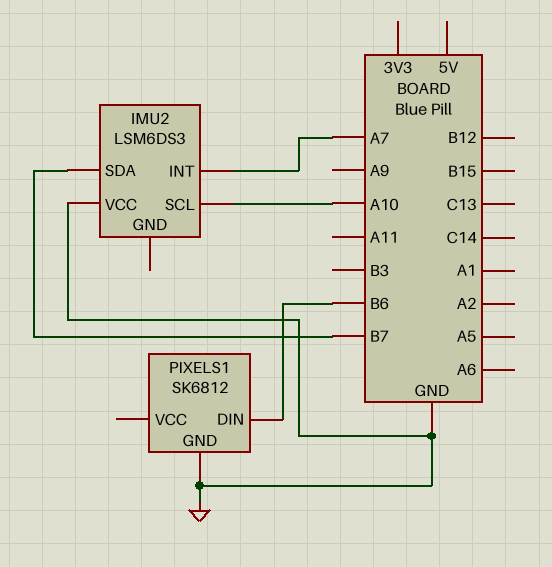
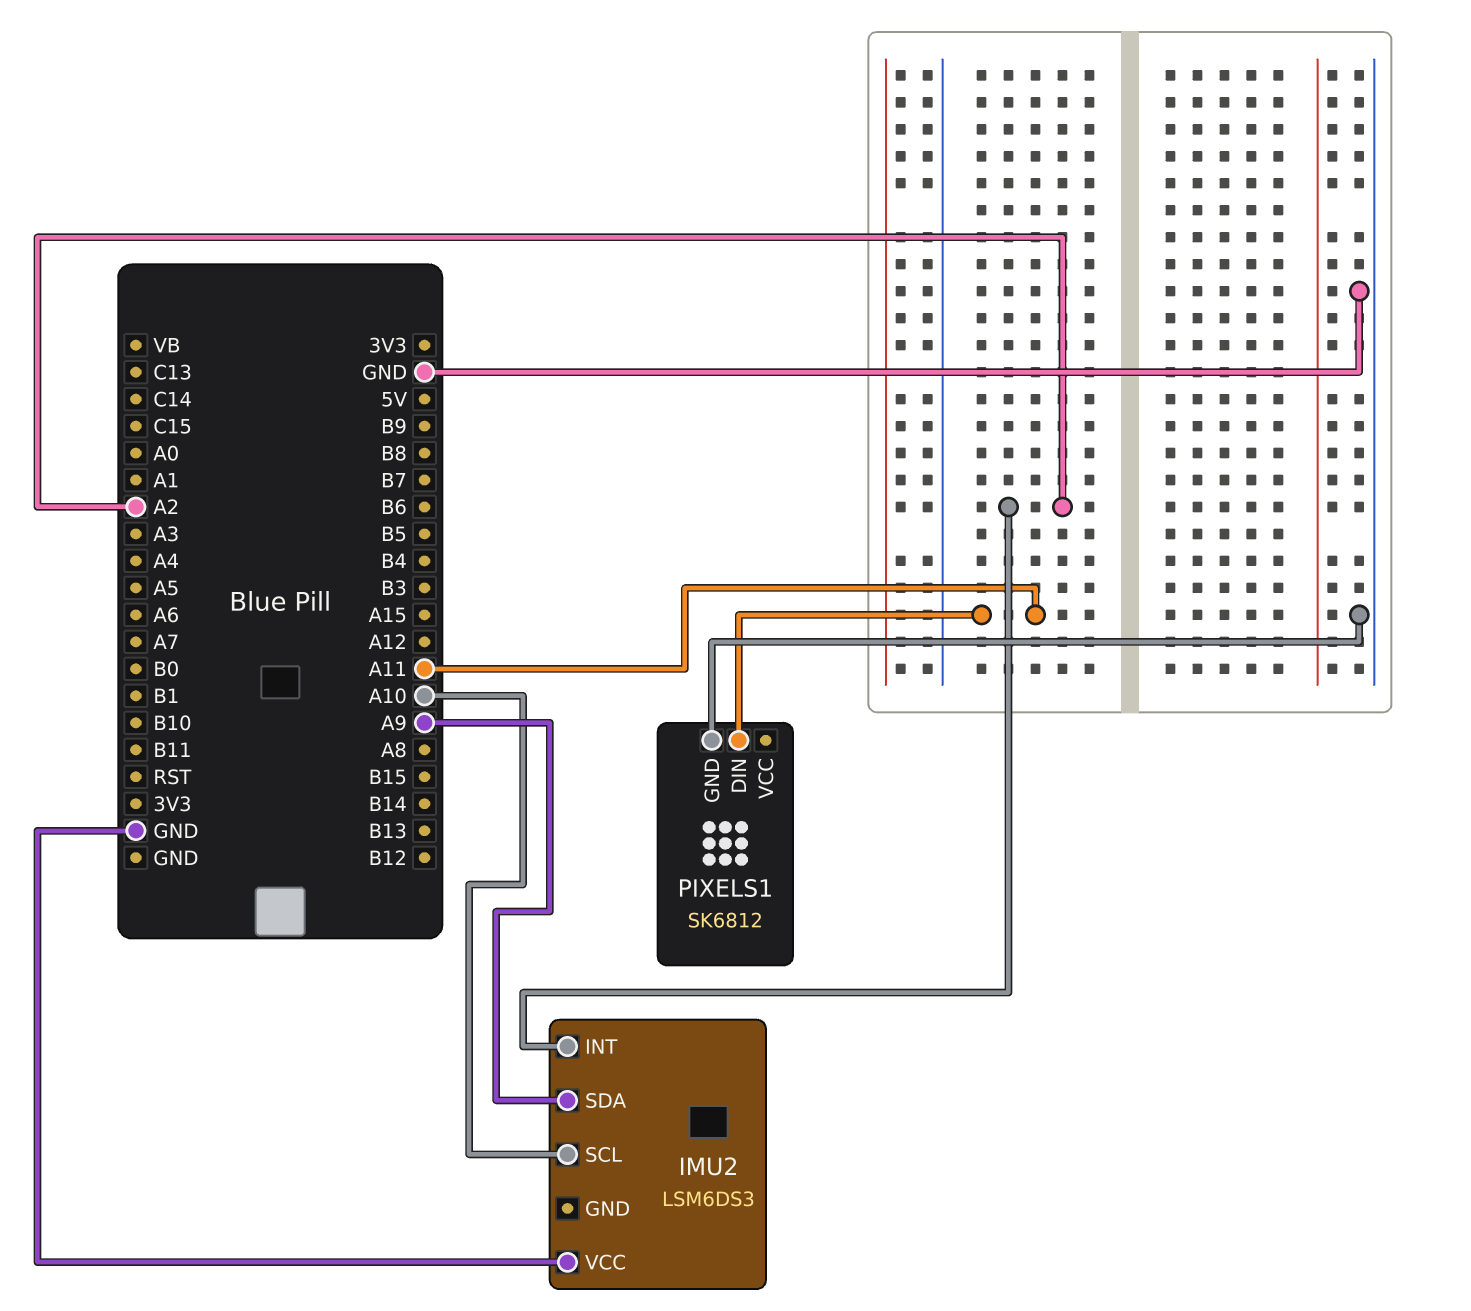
IMU2 pin INT: A7 -> A2
IMU2 pin SDA: B7 -> A9
PIXELS1 pin DIN: B6 -> A11

